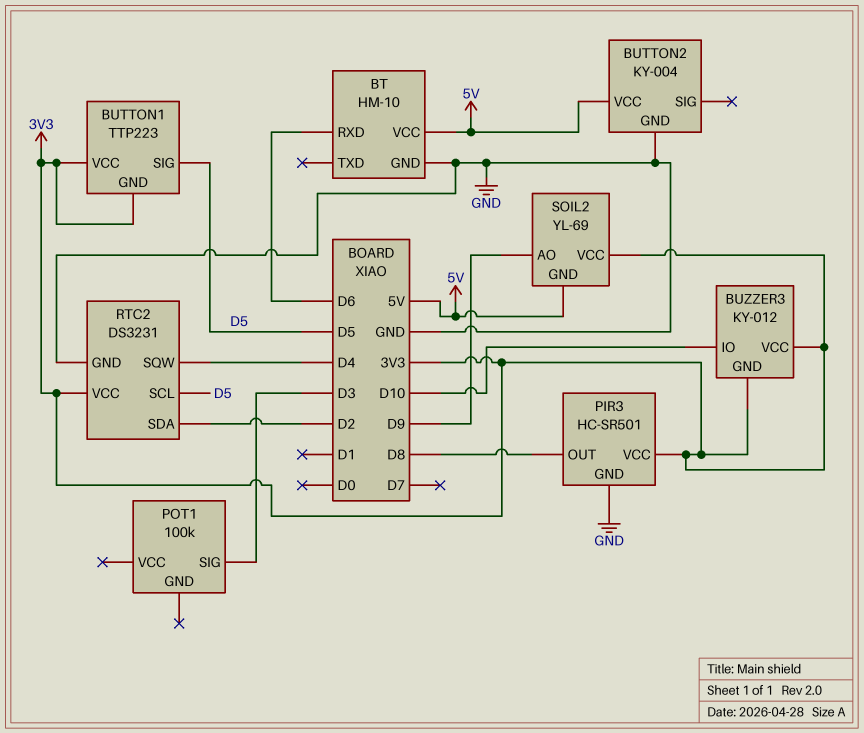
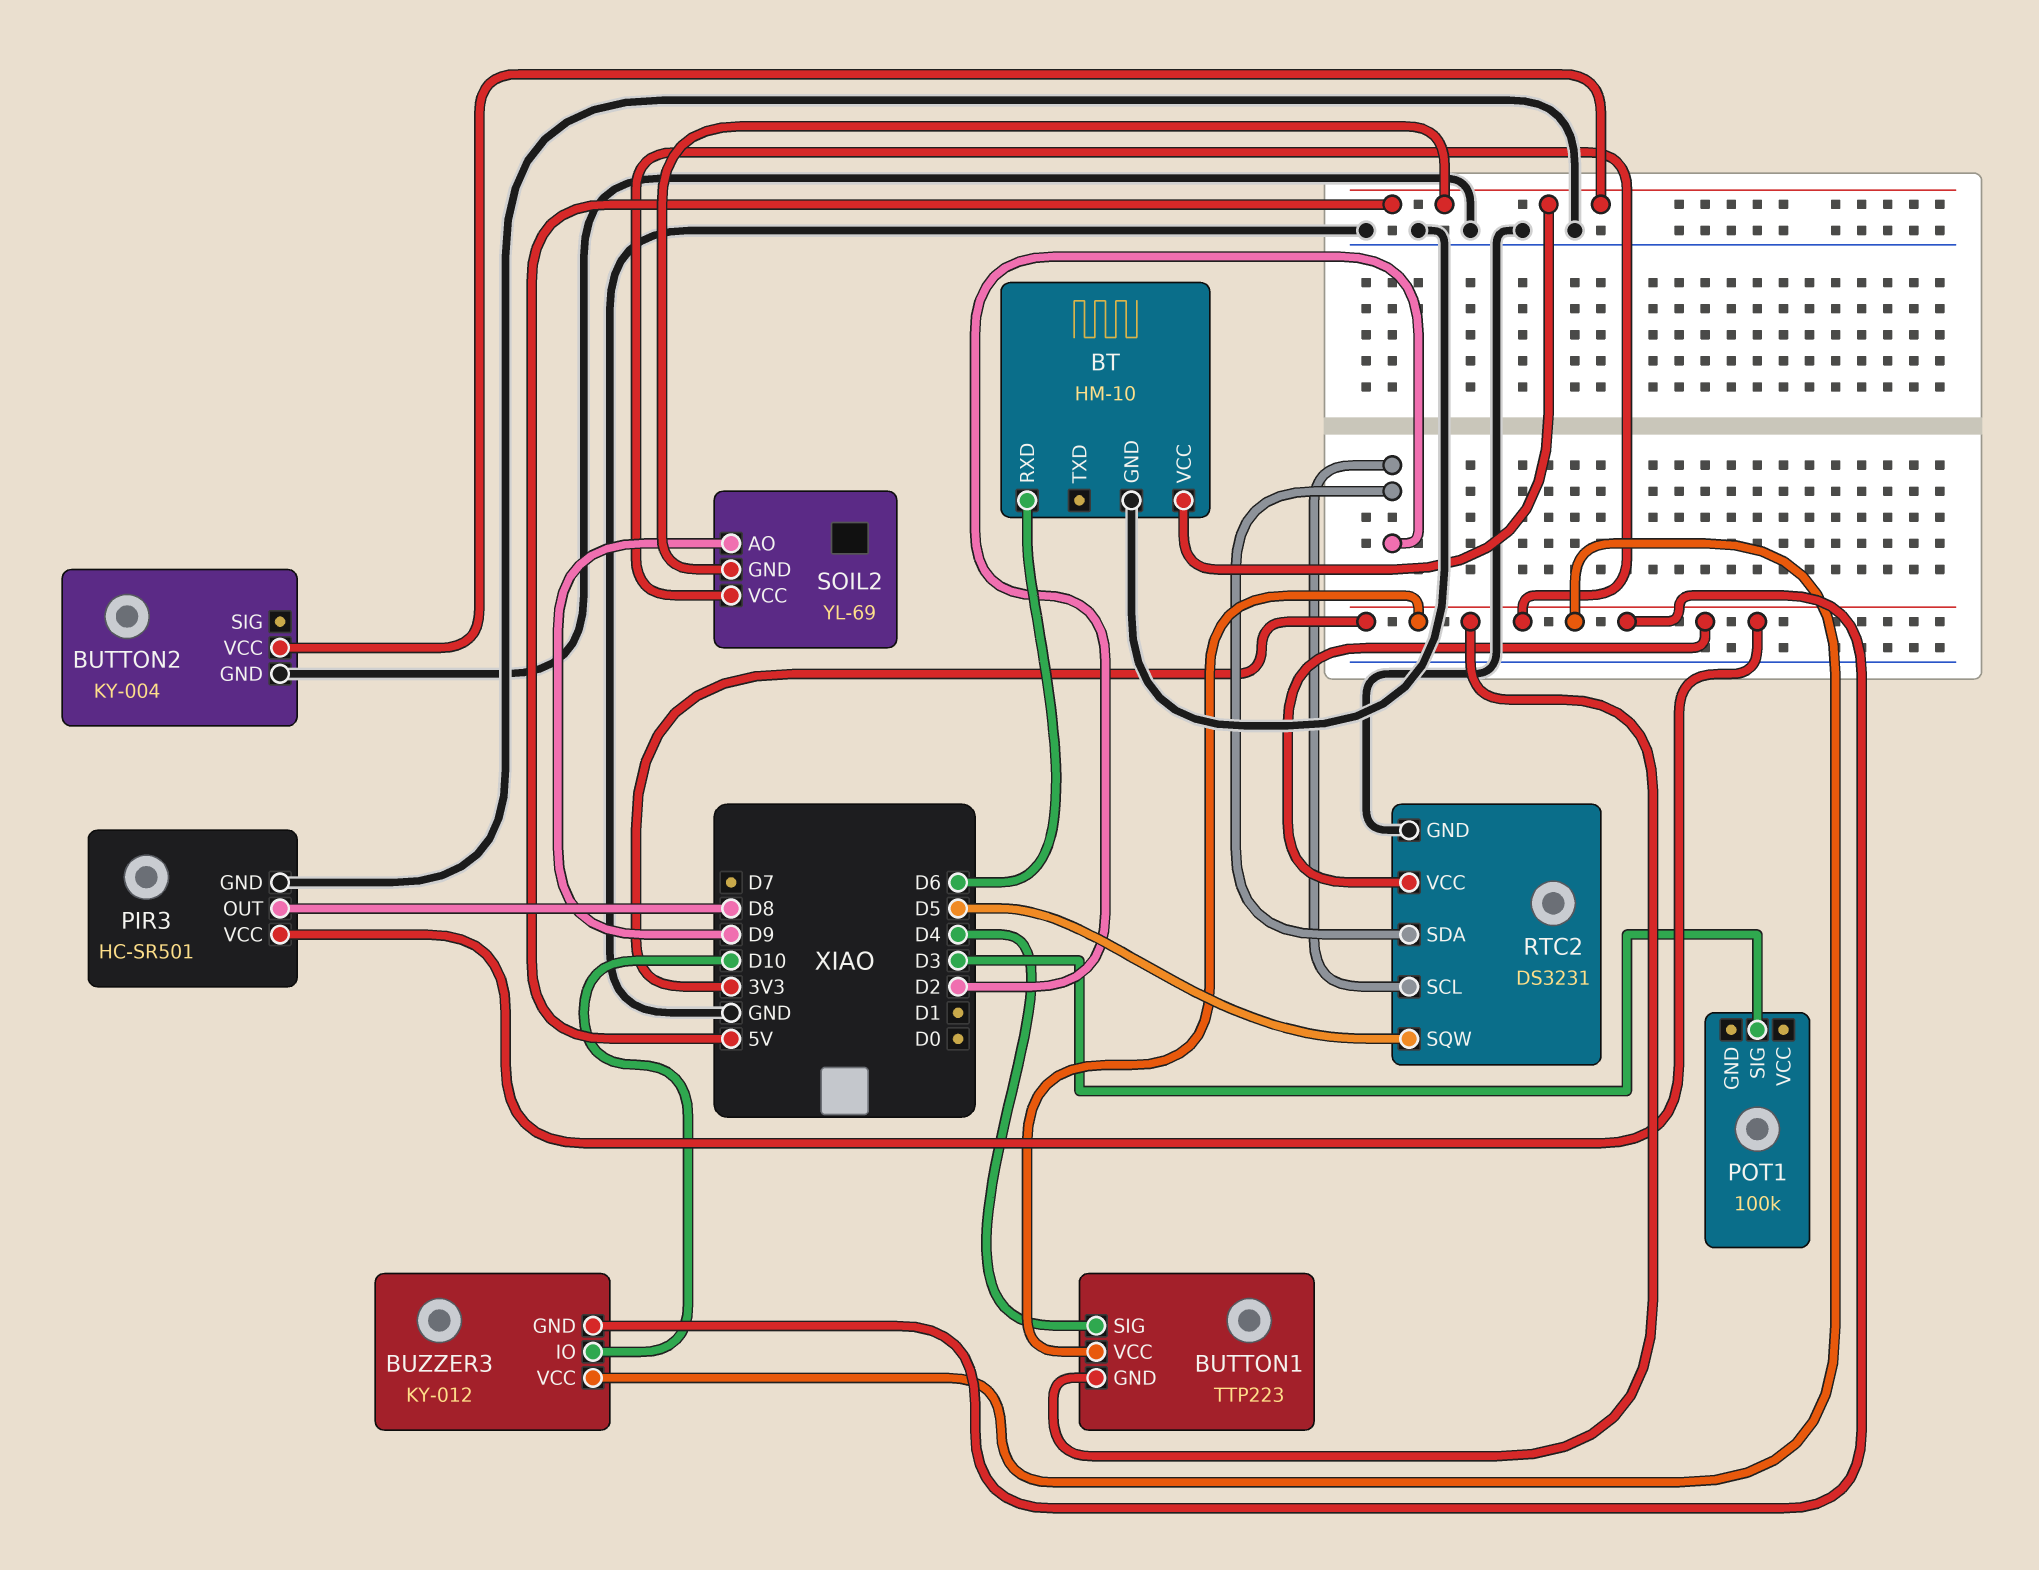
BUTTON1 pin SIG: D5 -> D4
RTC2 pin SCL: D5 -> D2
RTC2 pin SQW: D4 -> D5

